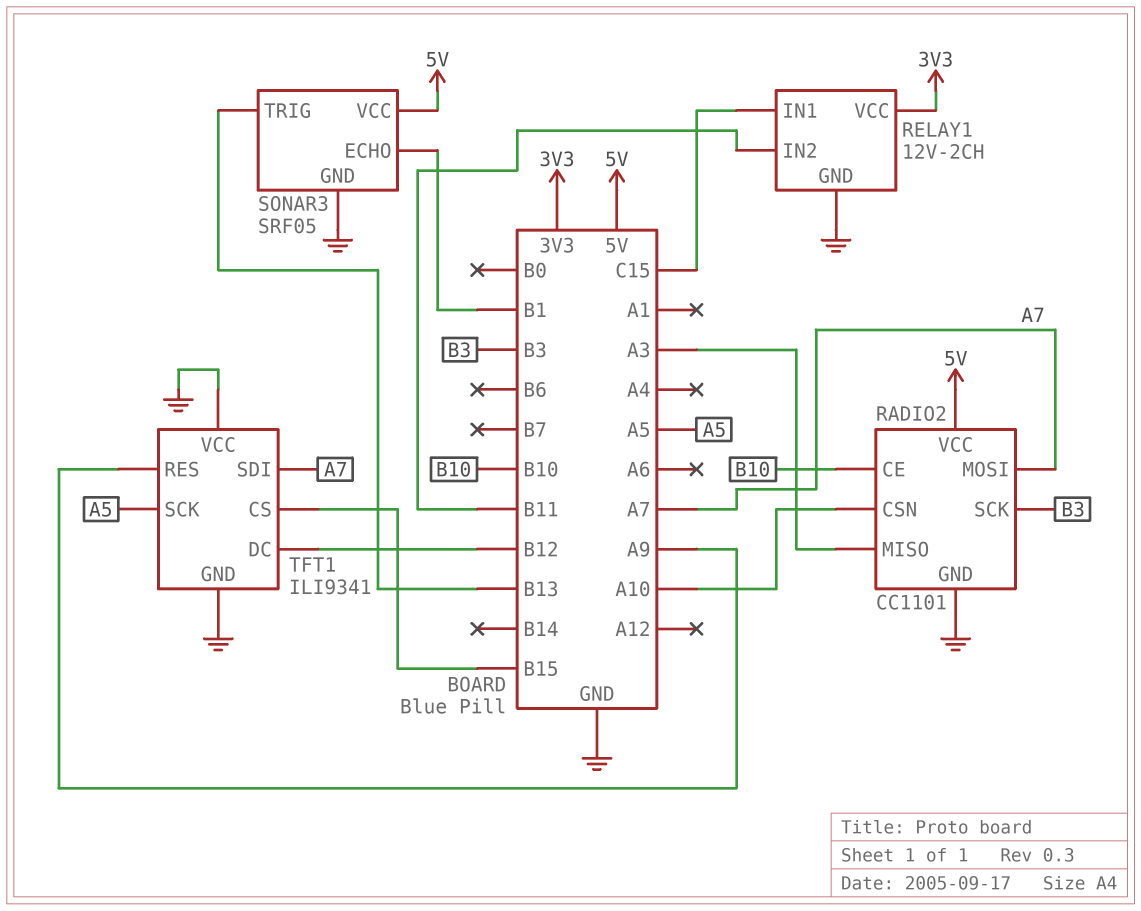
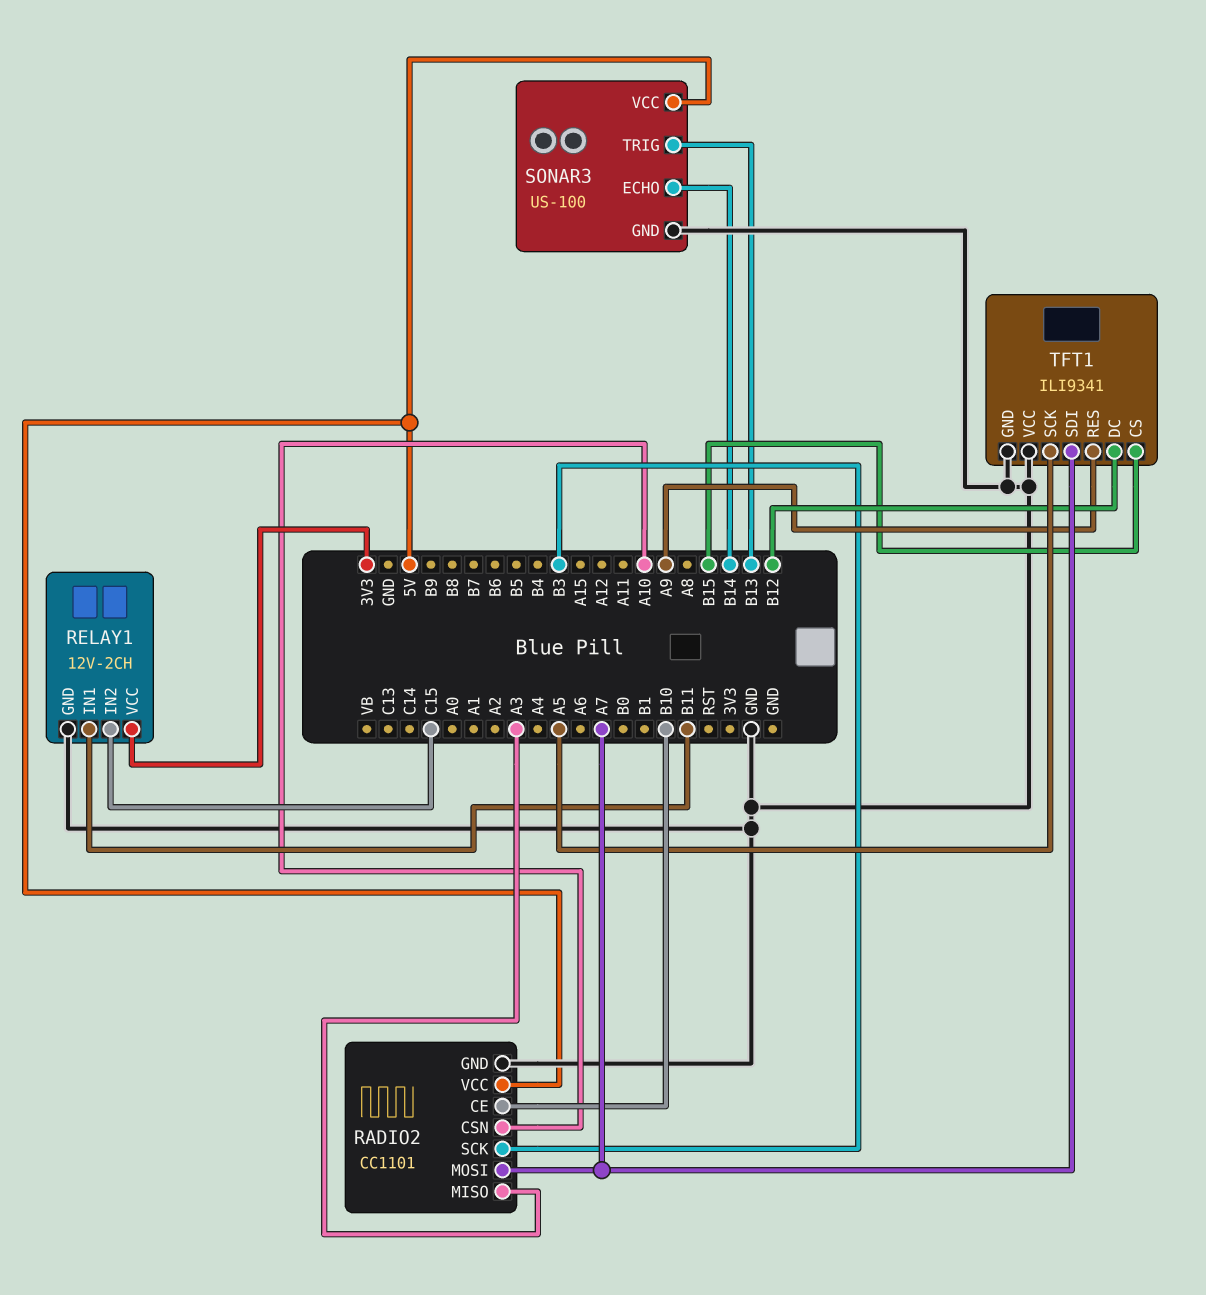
RELAY1 pin IN1: C15 -> B11
RELAY1 pin IN2: B11 -> C15
SONAR3: SRF05 -> US-100
SONAR3 pin ECHO: B1 -> B14

